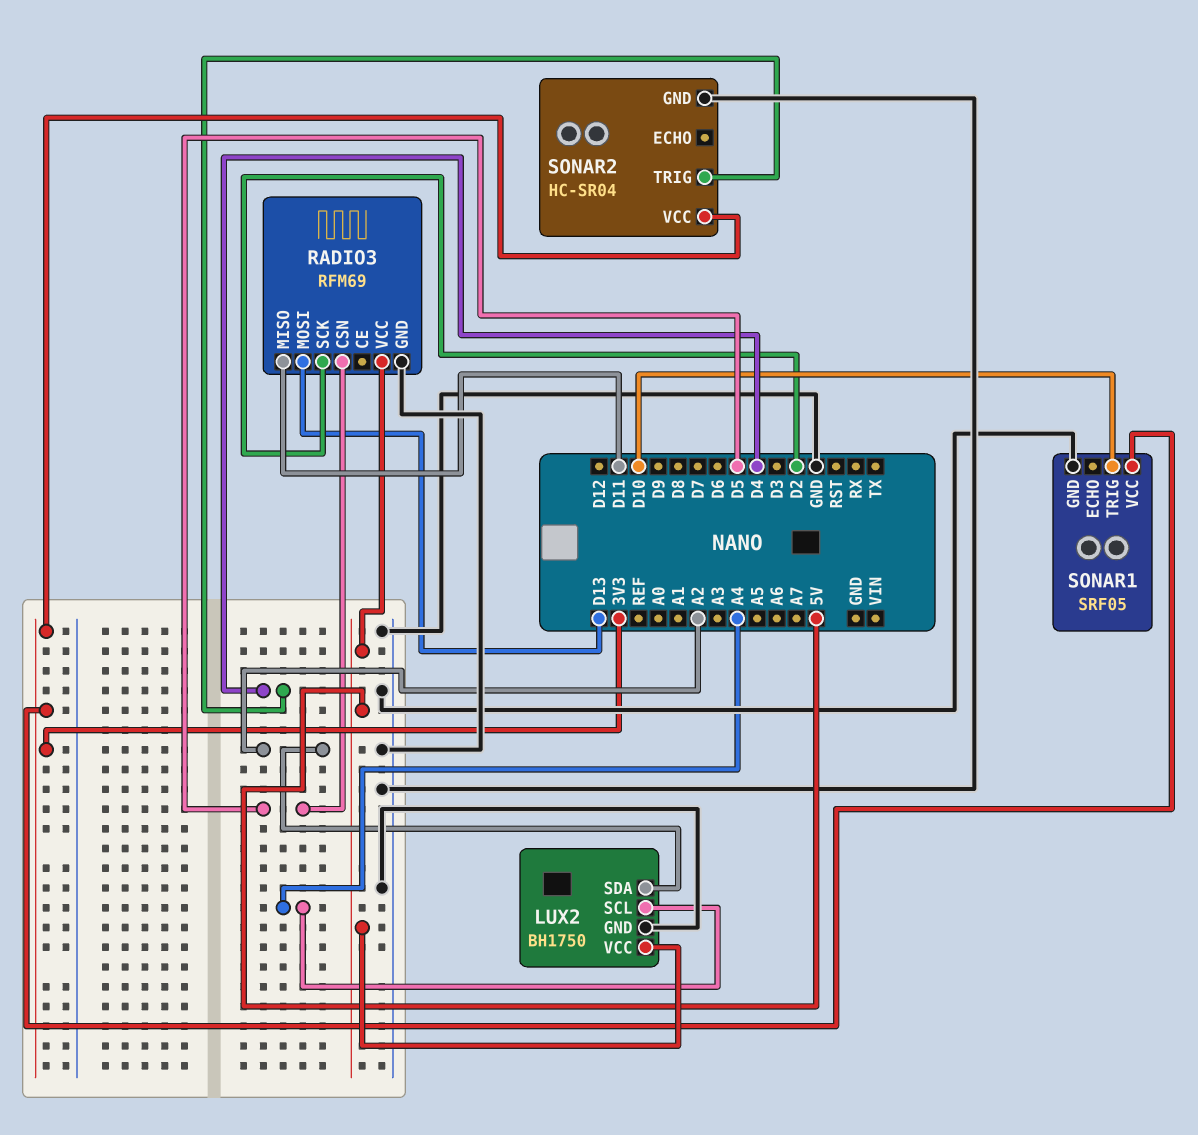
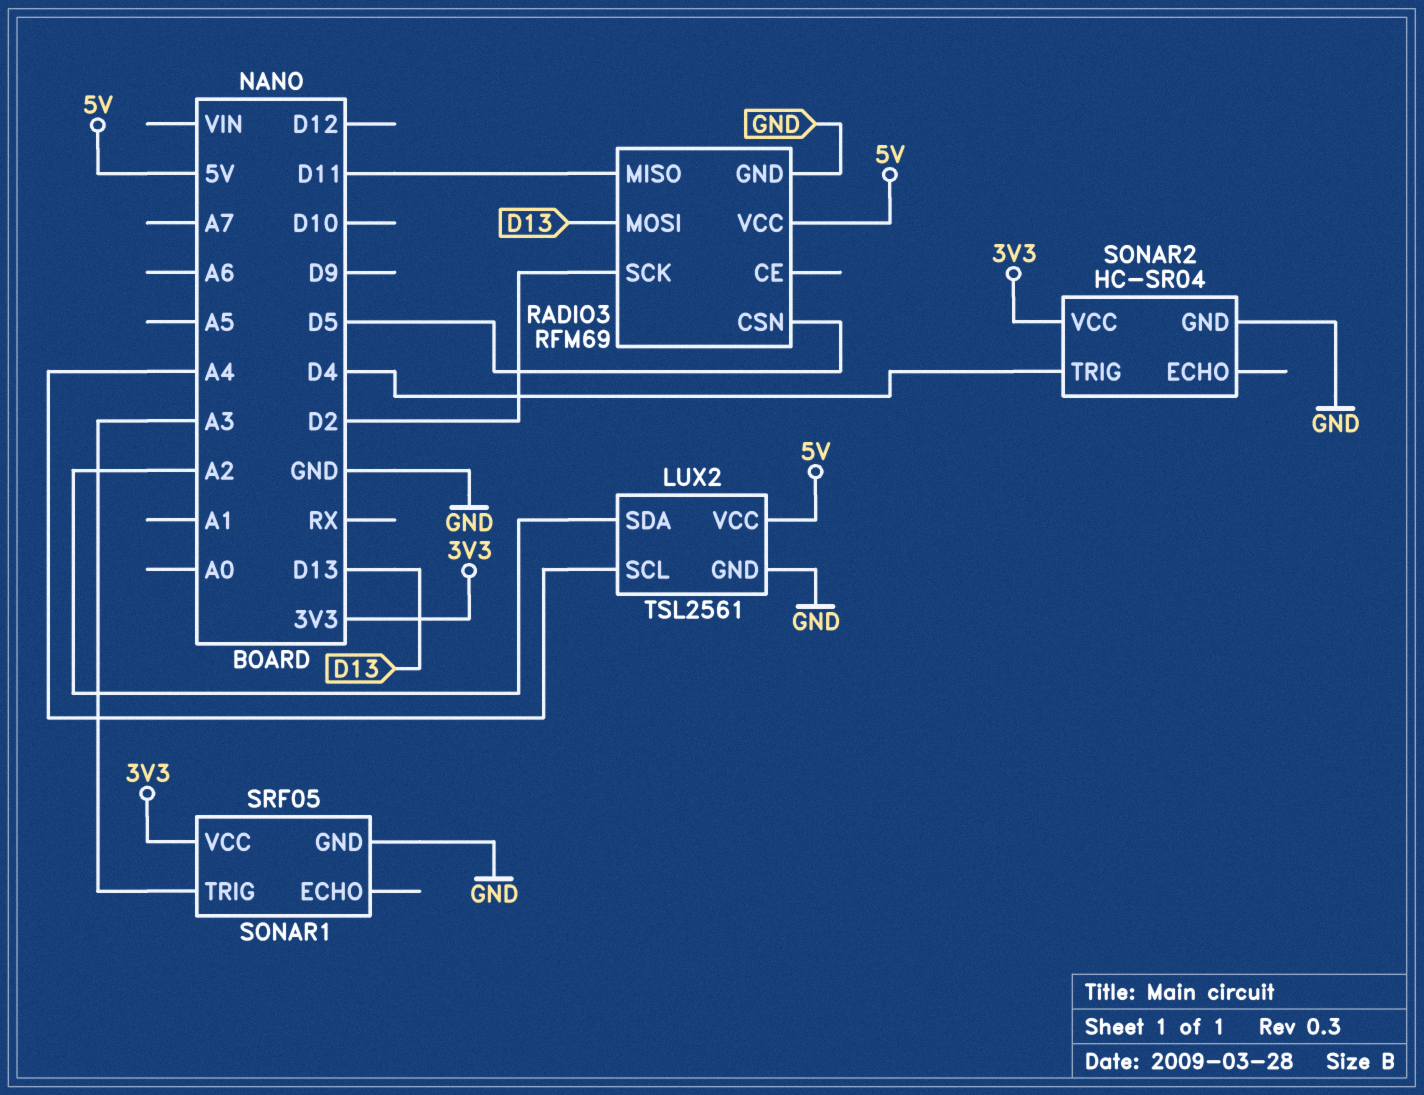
LUX2: BH1750 -> TSL2561
SONAR1 pin TRIG: D10 -> A3

